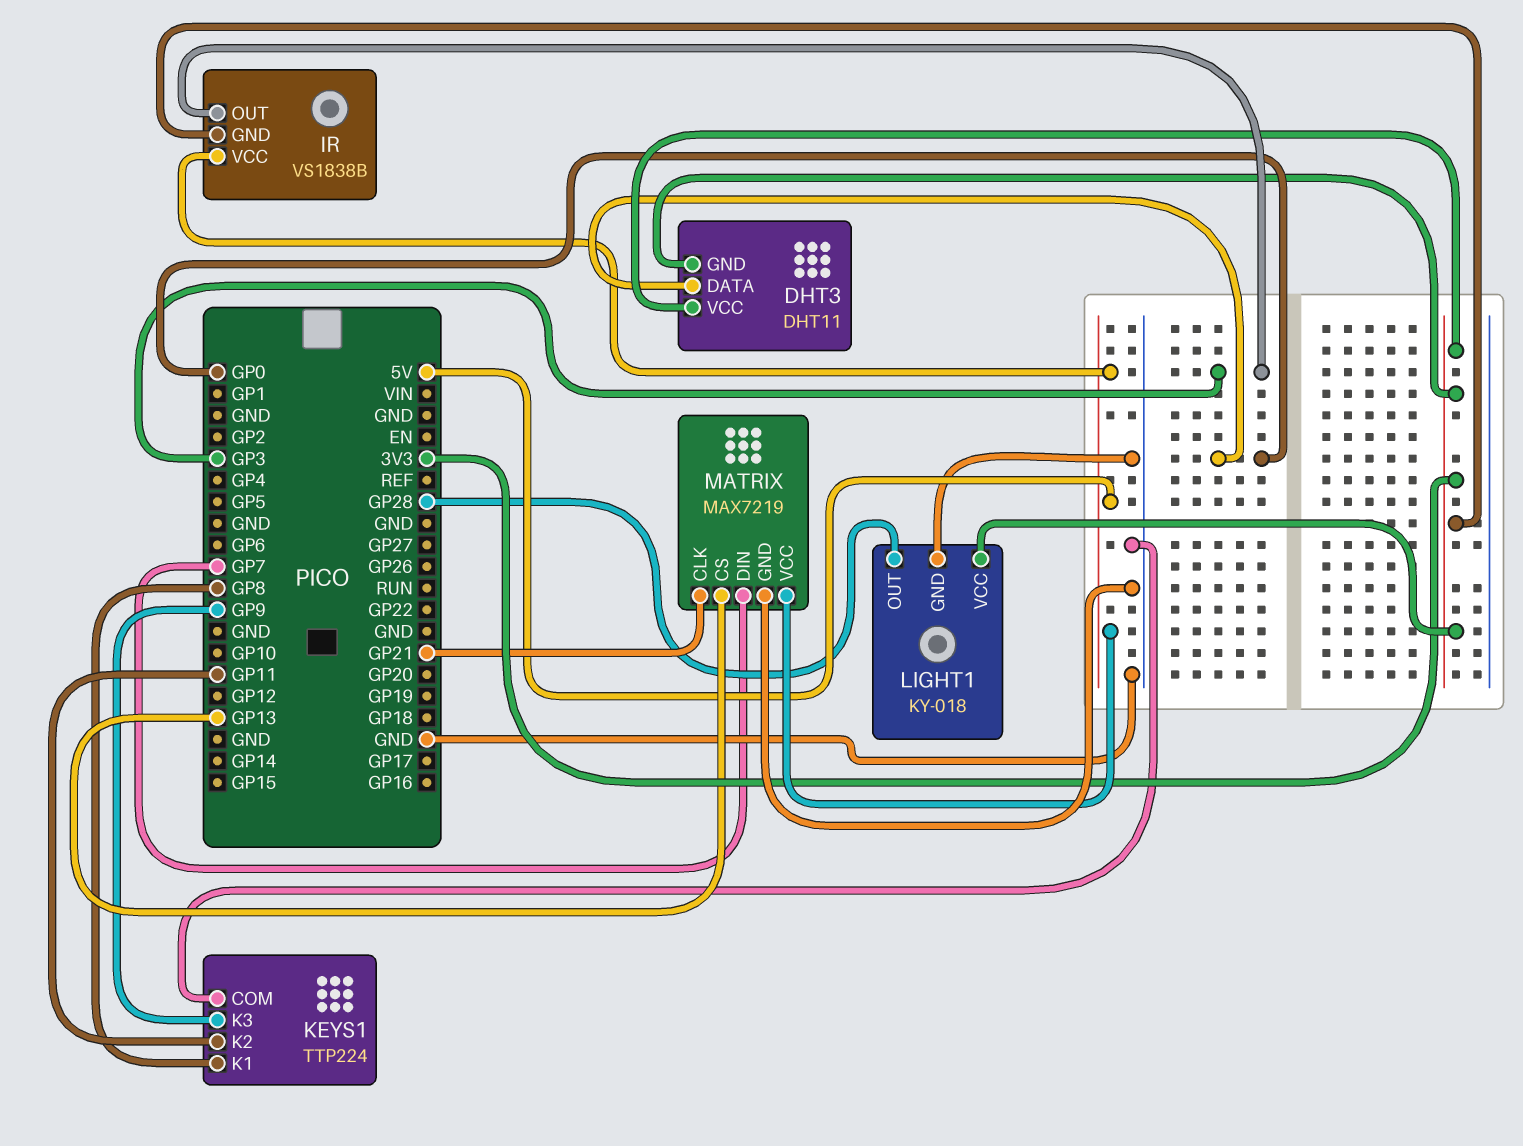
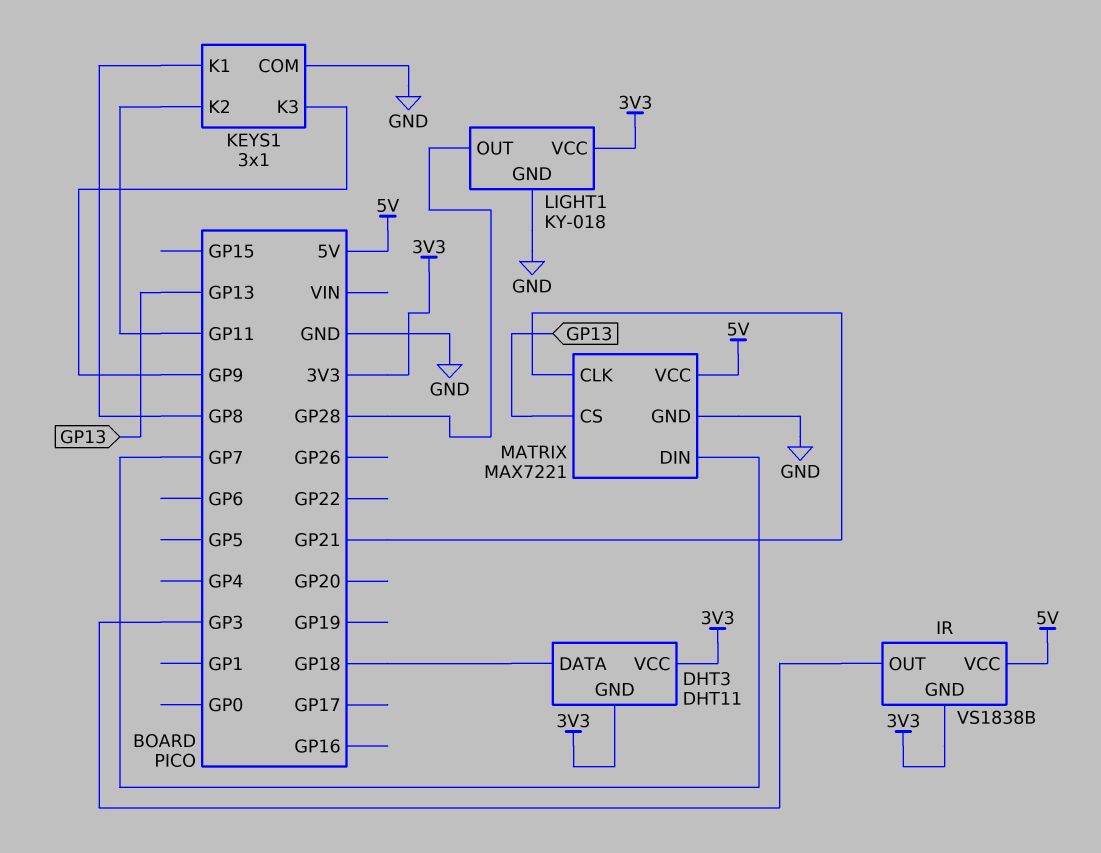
DHT3 pin DATA: GP0 -> GP18
KEYS1: TTP224 -> 3x1
MATRIX: MAX7219 -> MAX7221

